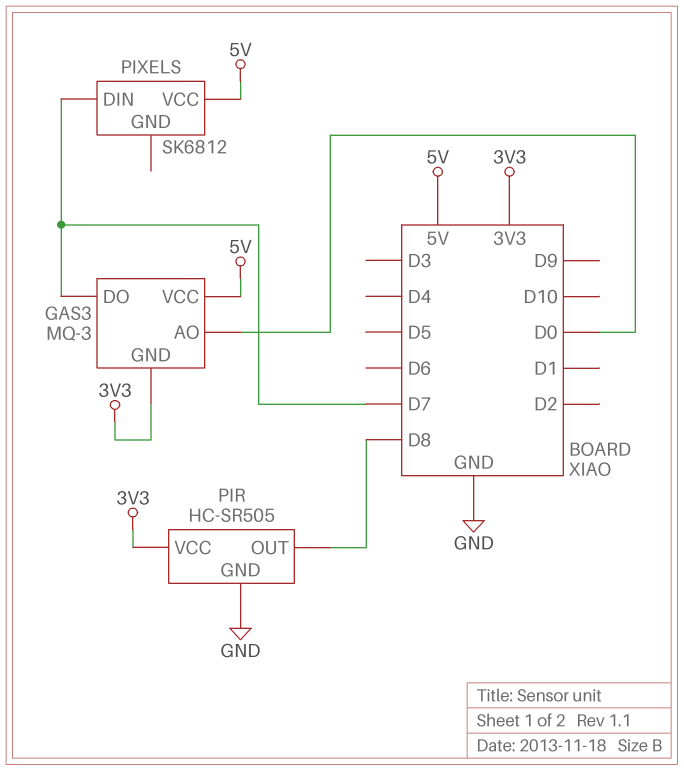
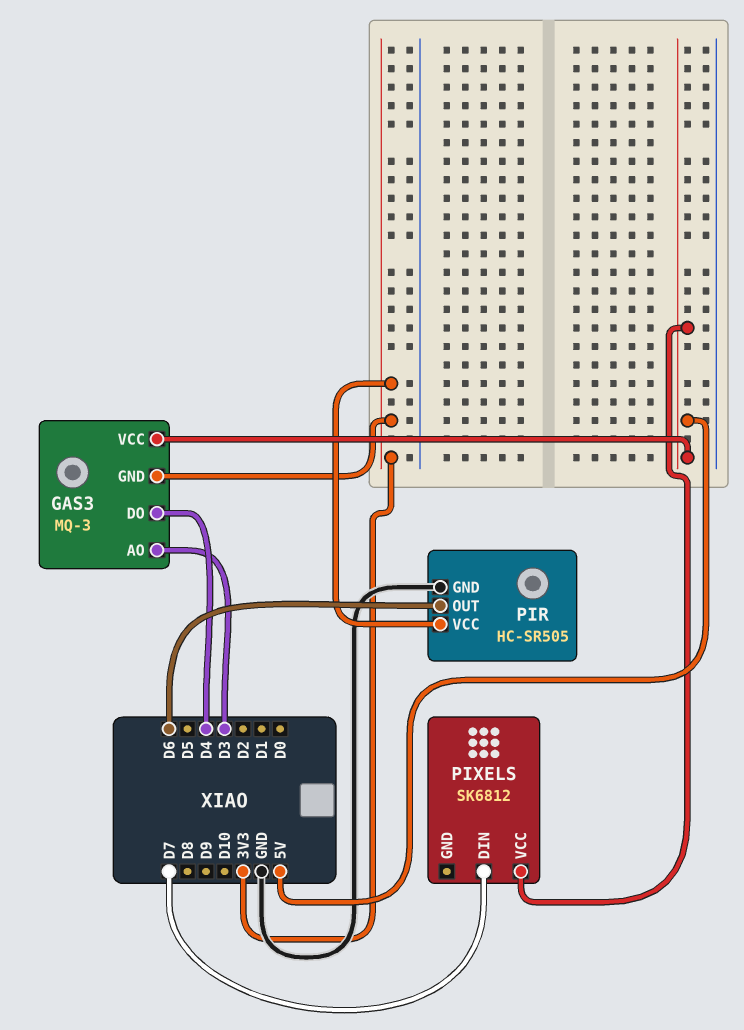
GAS3 pin AO: D0 -> D3
GAS3 pin DO: D7 -> D4
PIR pin OUT: D8 -> D6

